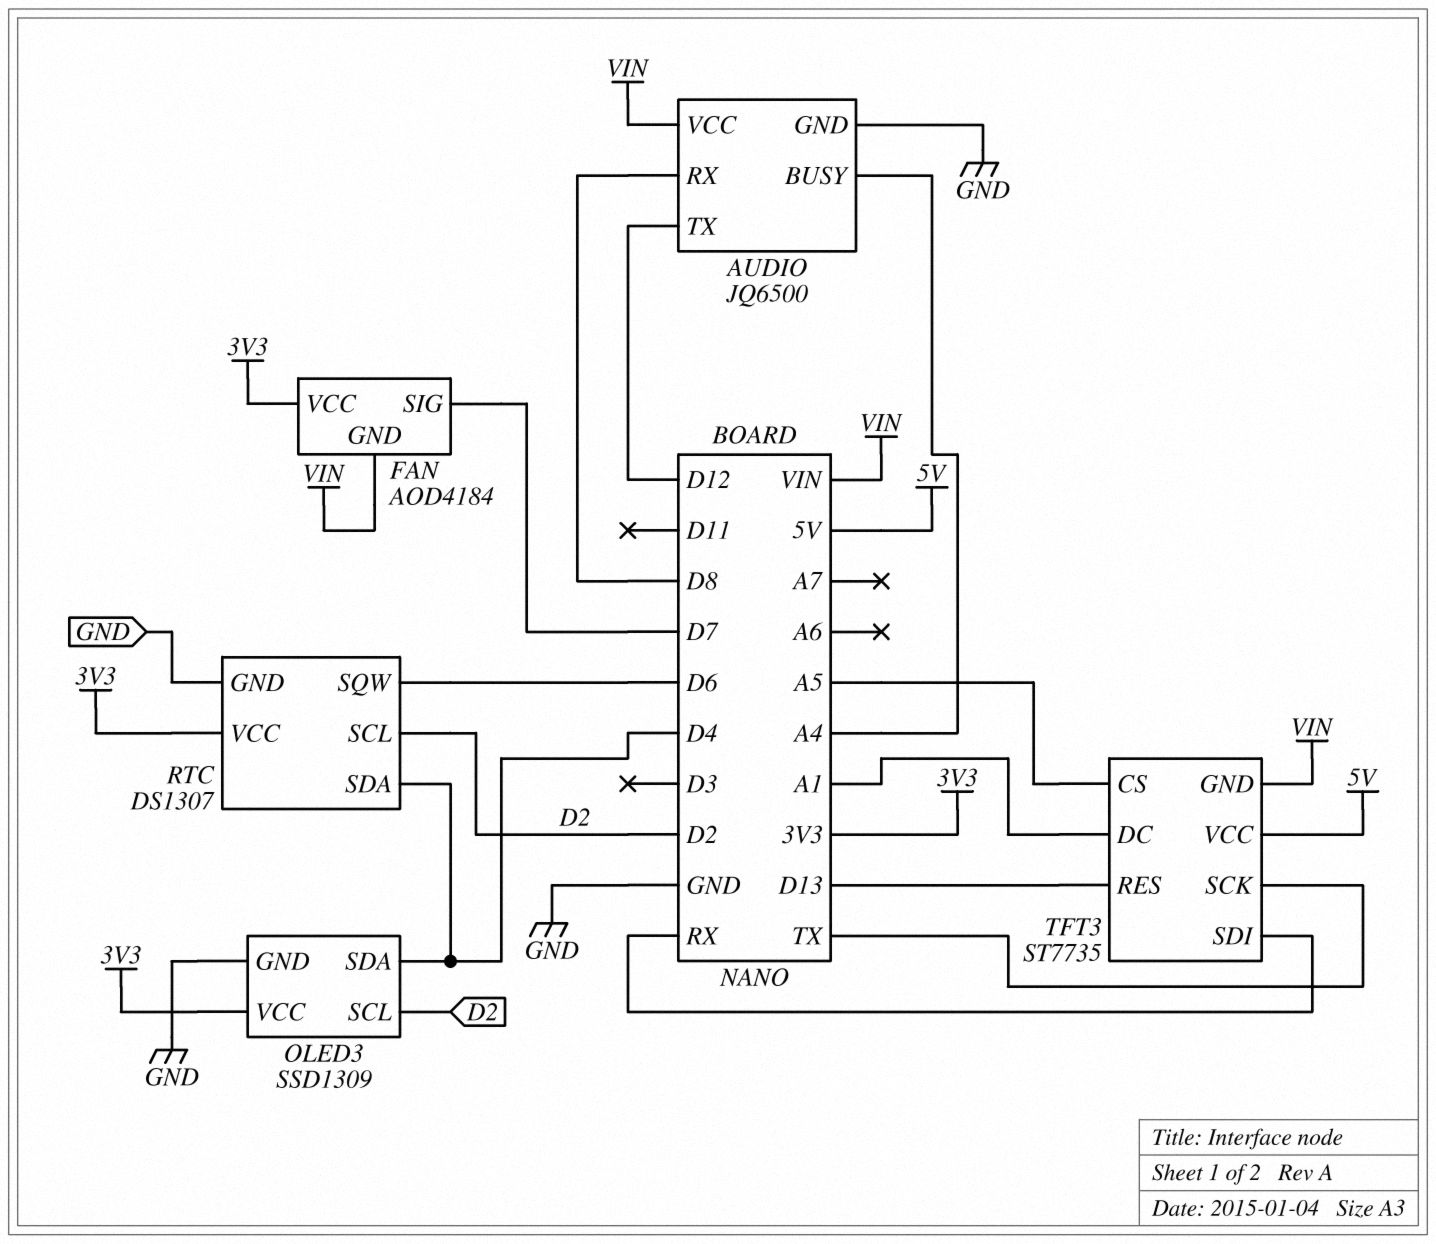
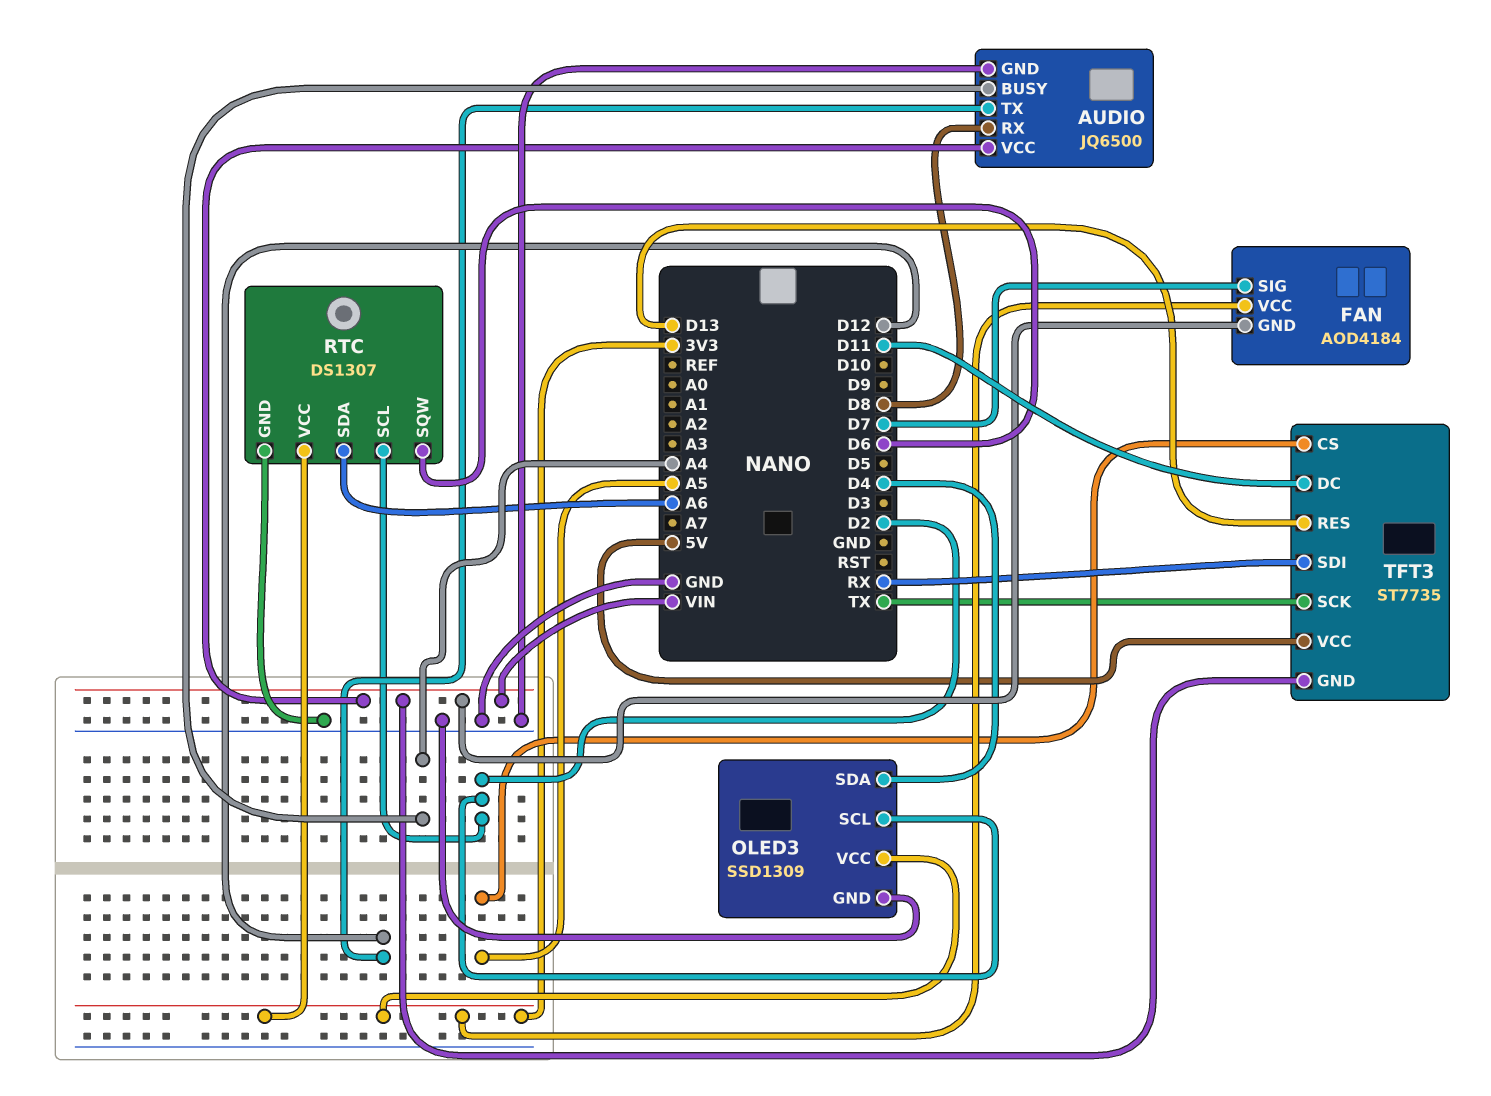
RTC pin SDA: D4 -> A6
TFT3 pin DC: A1 -> D11

